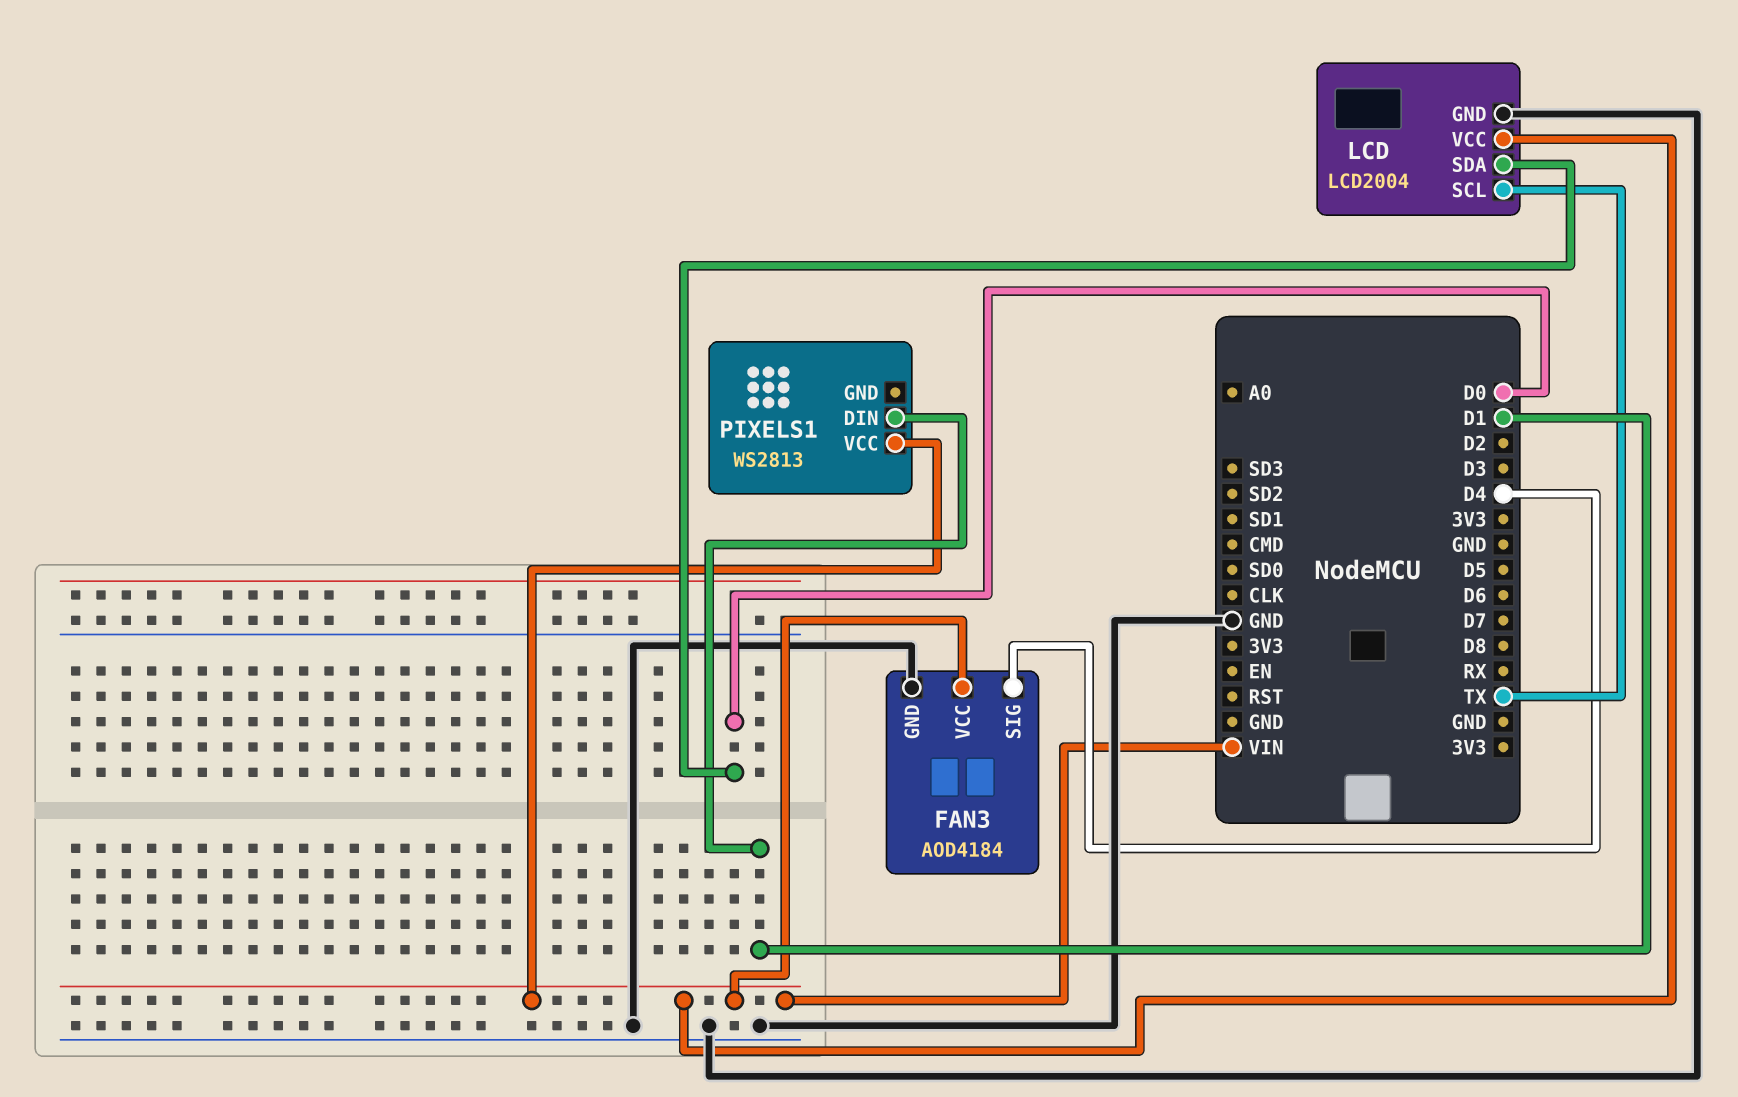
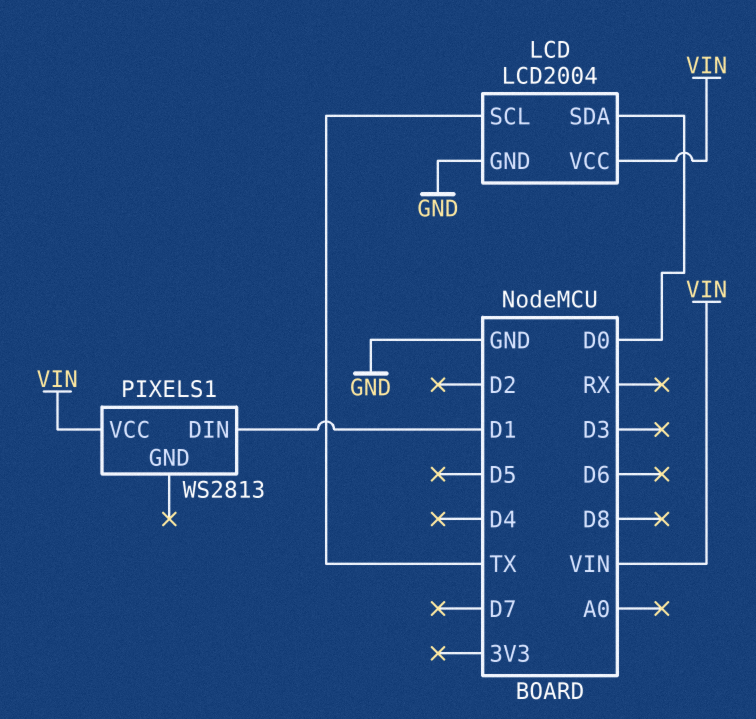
FAN3: AOD4184 -> none
FAN3 pin GND: GND -> none
FAN3 pin SIG: D4 -> none
FAN3 pin VCC: VIN -> none

